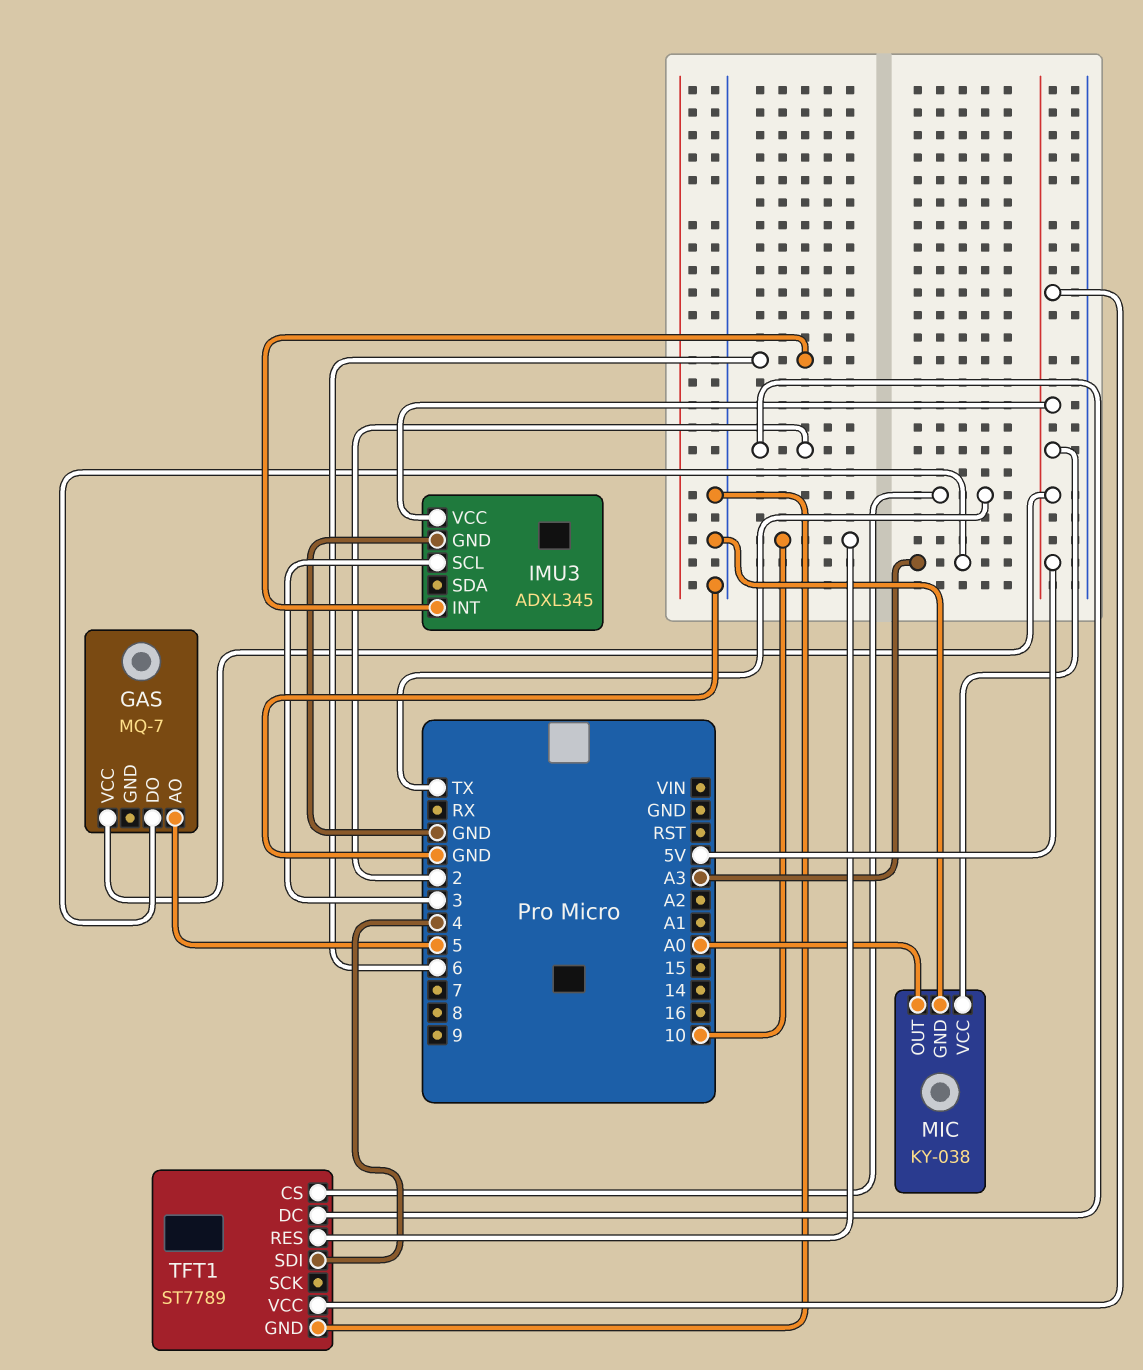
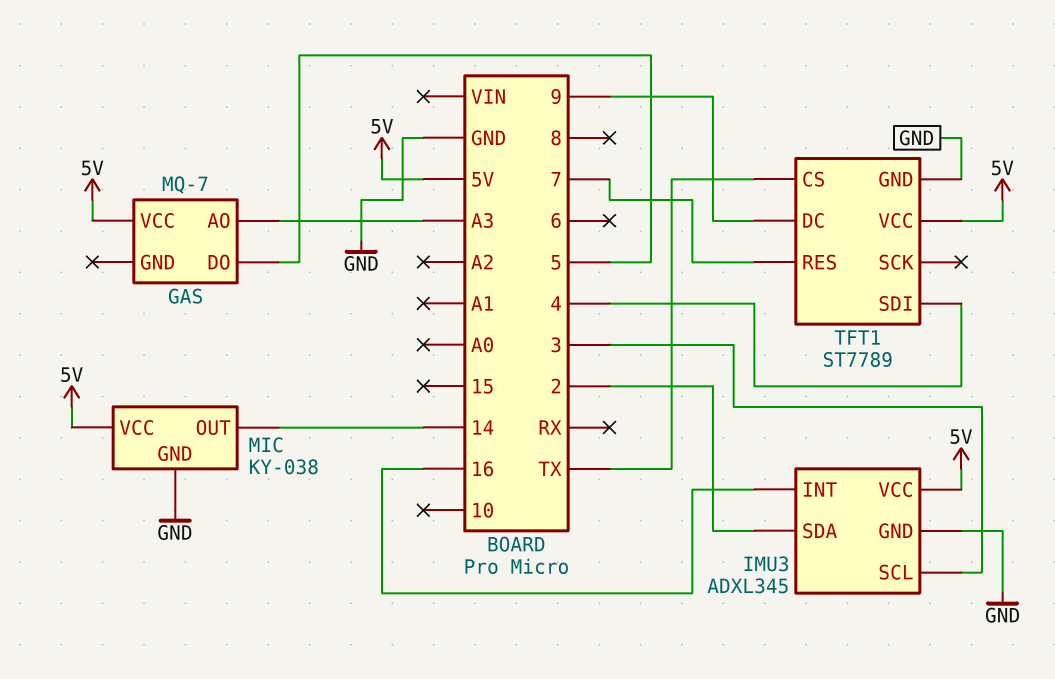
GAS pin AO: 5 -> A3
GAS pin DO: A3 -> 5
IMU3 pin INT: 6 -> 16
IMU3 pin SDA: none -> 2
MIC pin OUT: A0 -> 14
TFT1 pin DC: 2 -> 9
TFT1 pin RES: 10 -> 7

